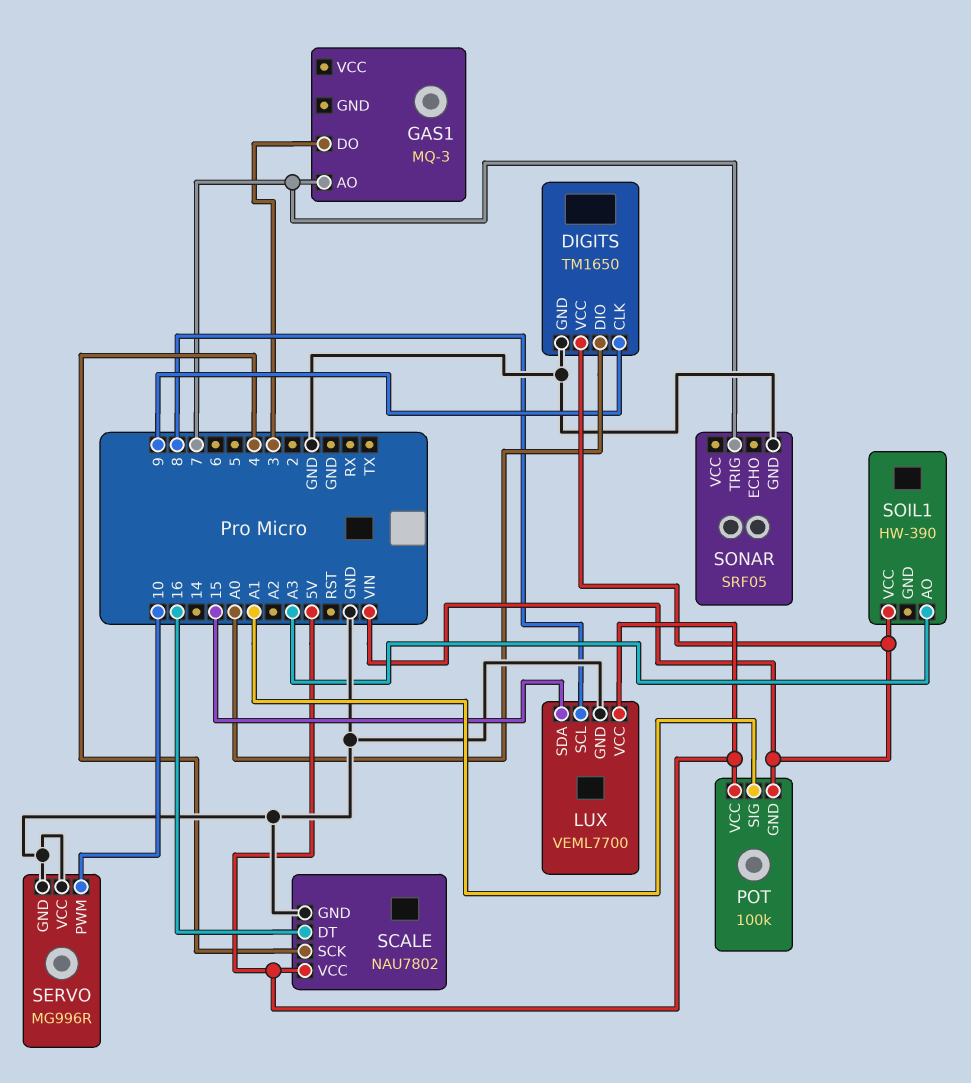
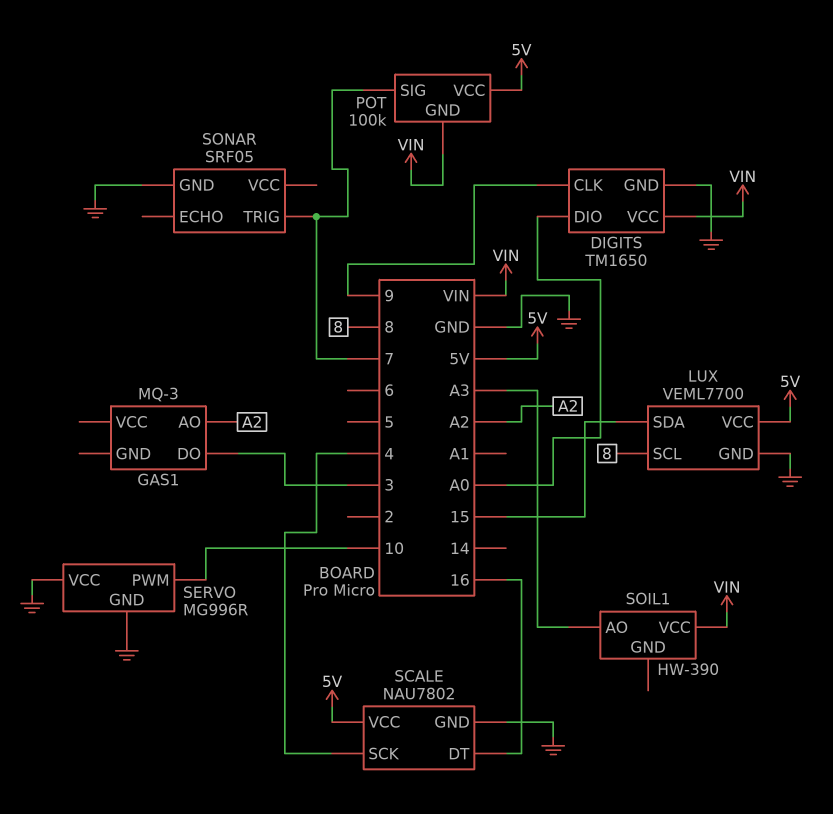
GAS1 pin AO: 7 -> A2
POT pin SIG: A1 -> 7

